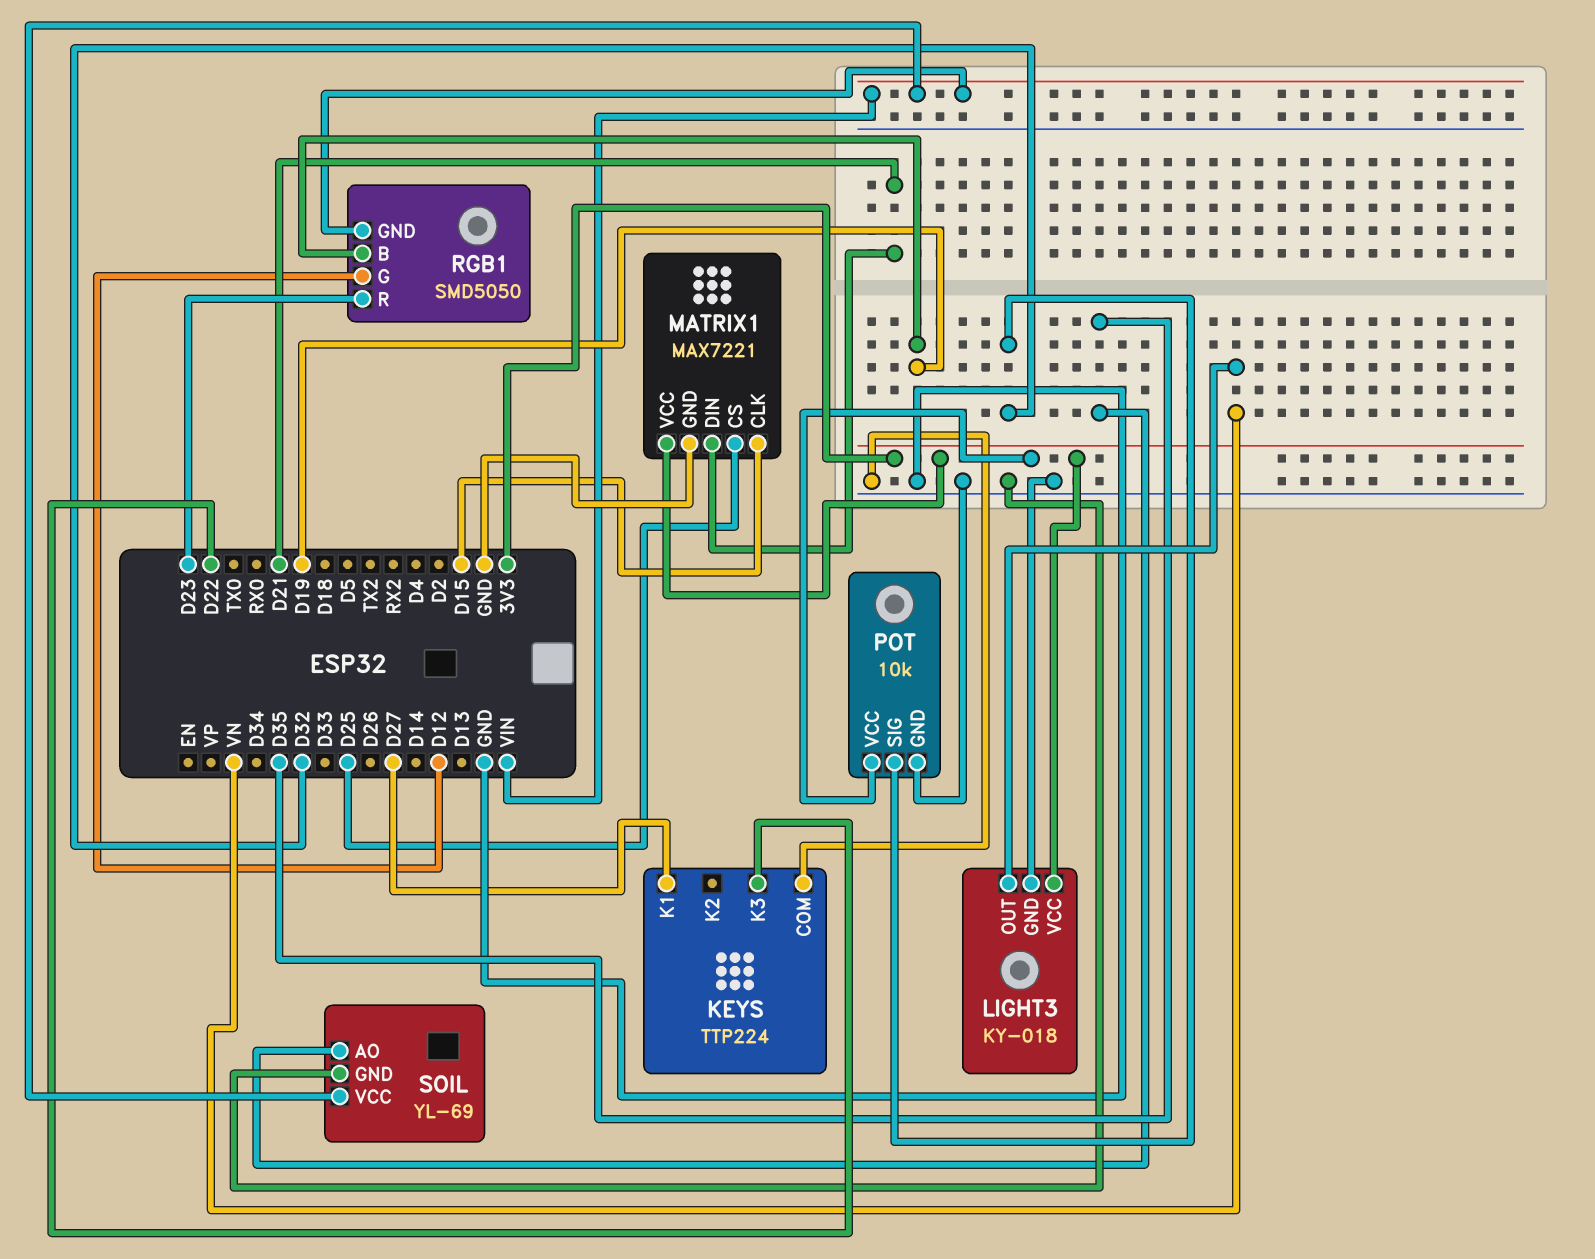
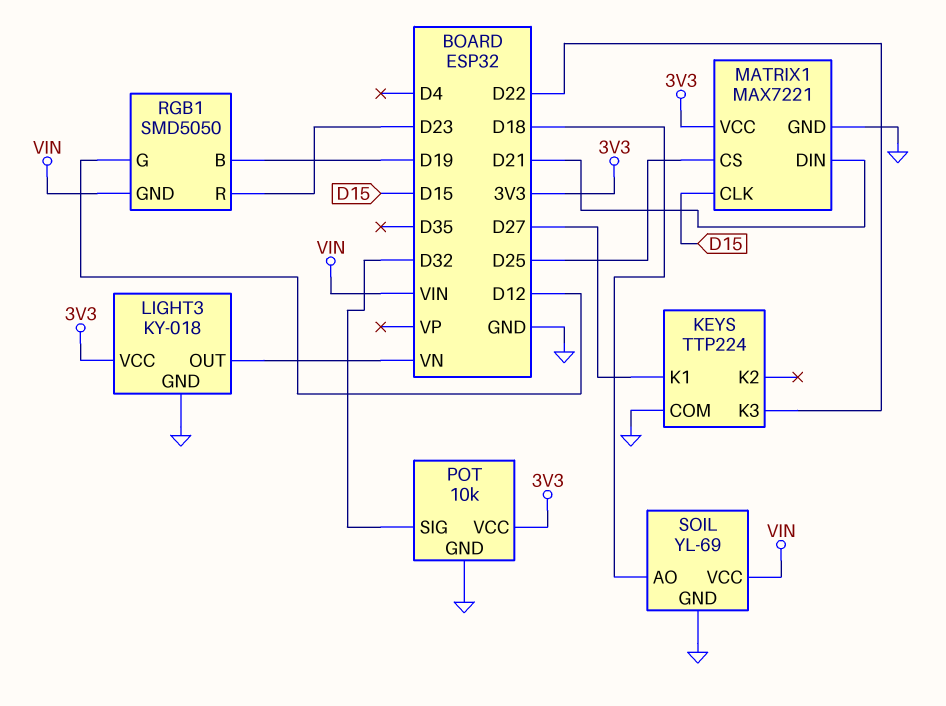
SOIL pin AO: D35 -> D18

